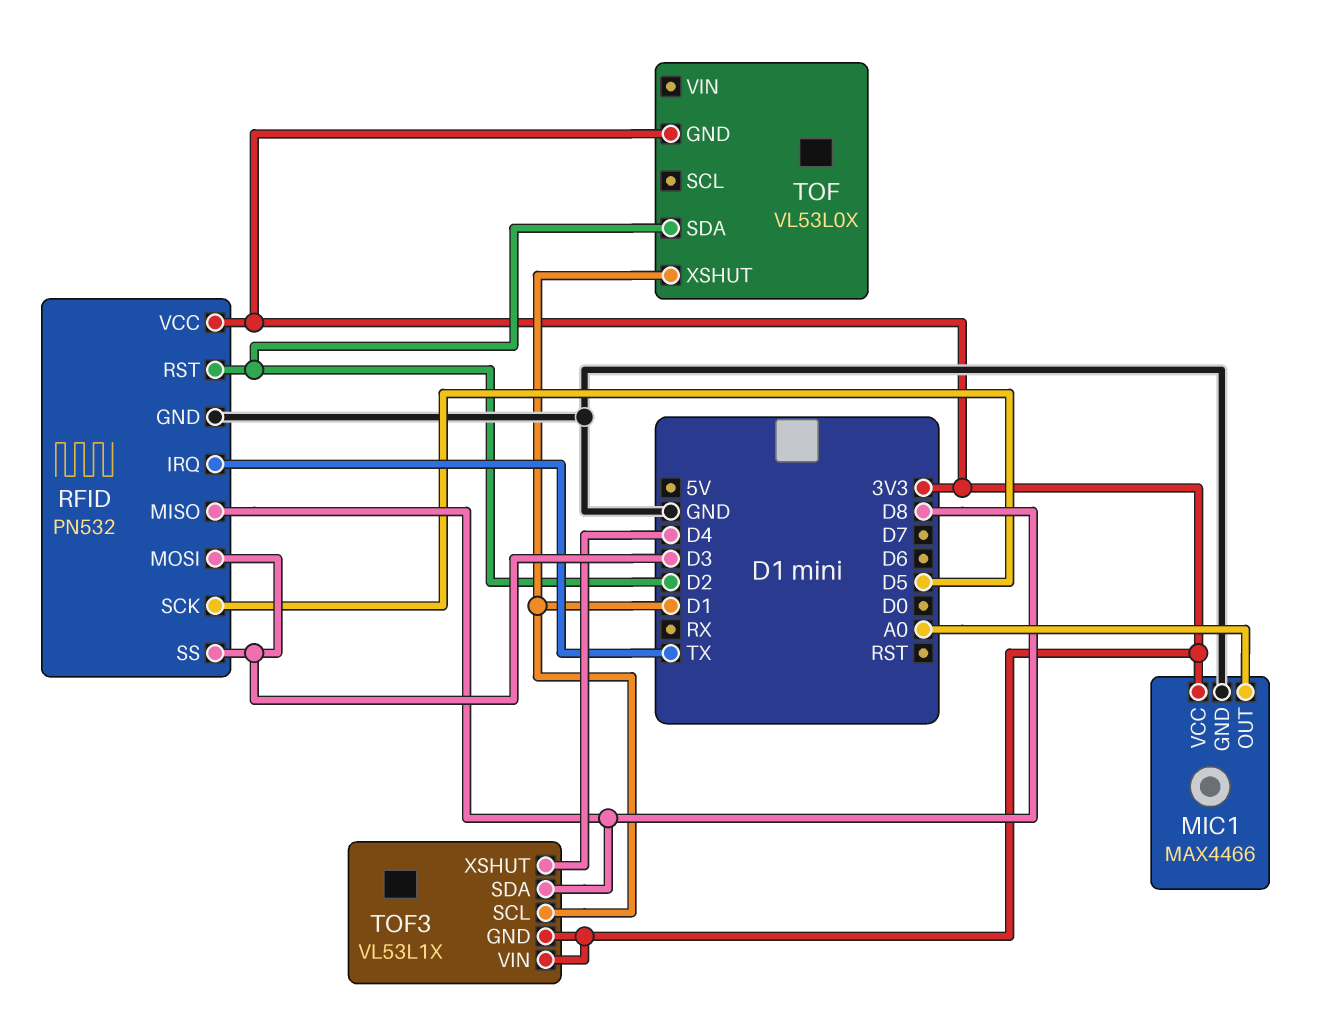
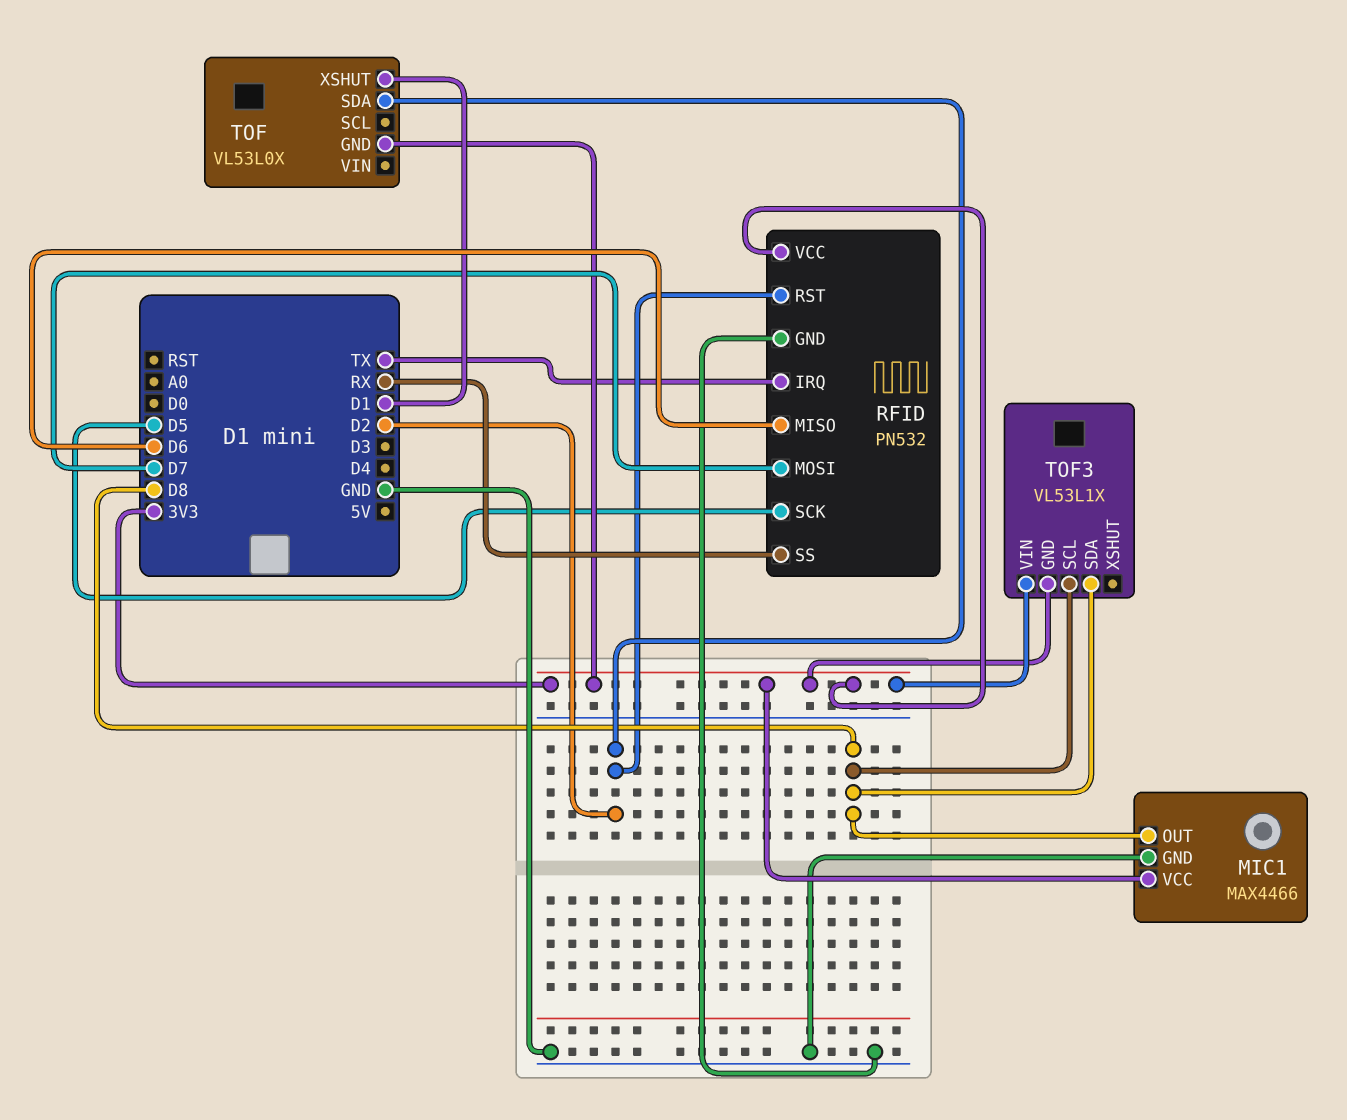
MIC1 pin OUT: A0 -> D8
RFID pin MISO: D8 -> D6
RFID pin MOSI: D3 -> D7
RFID pin SS: D3 -> RX
TOF3 pin SCL: D1 -> D8
TOF3 pin XSHUT: D4 -> none

